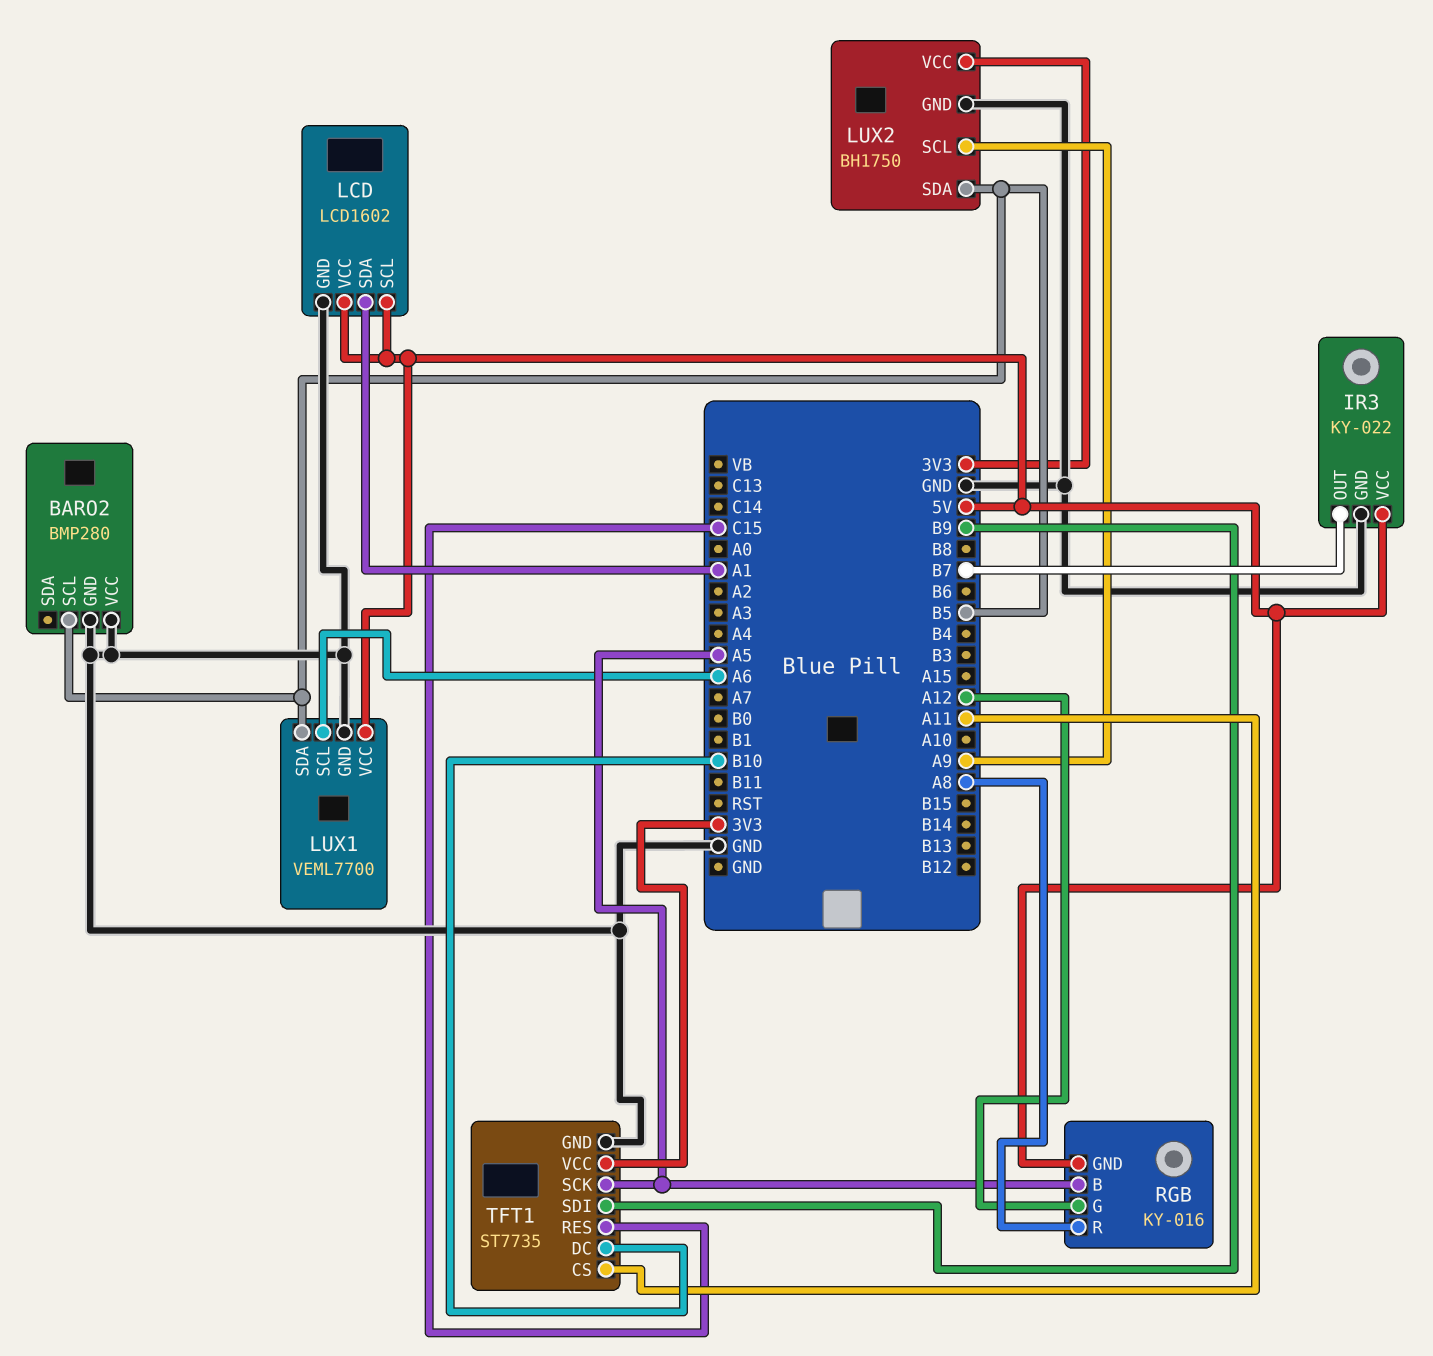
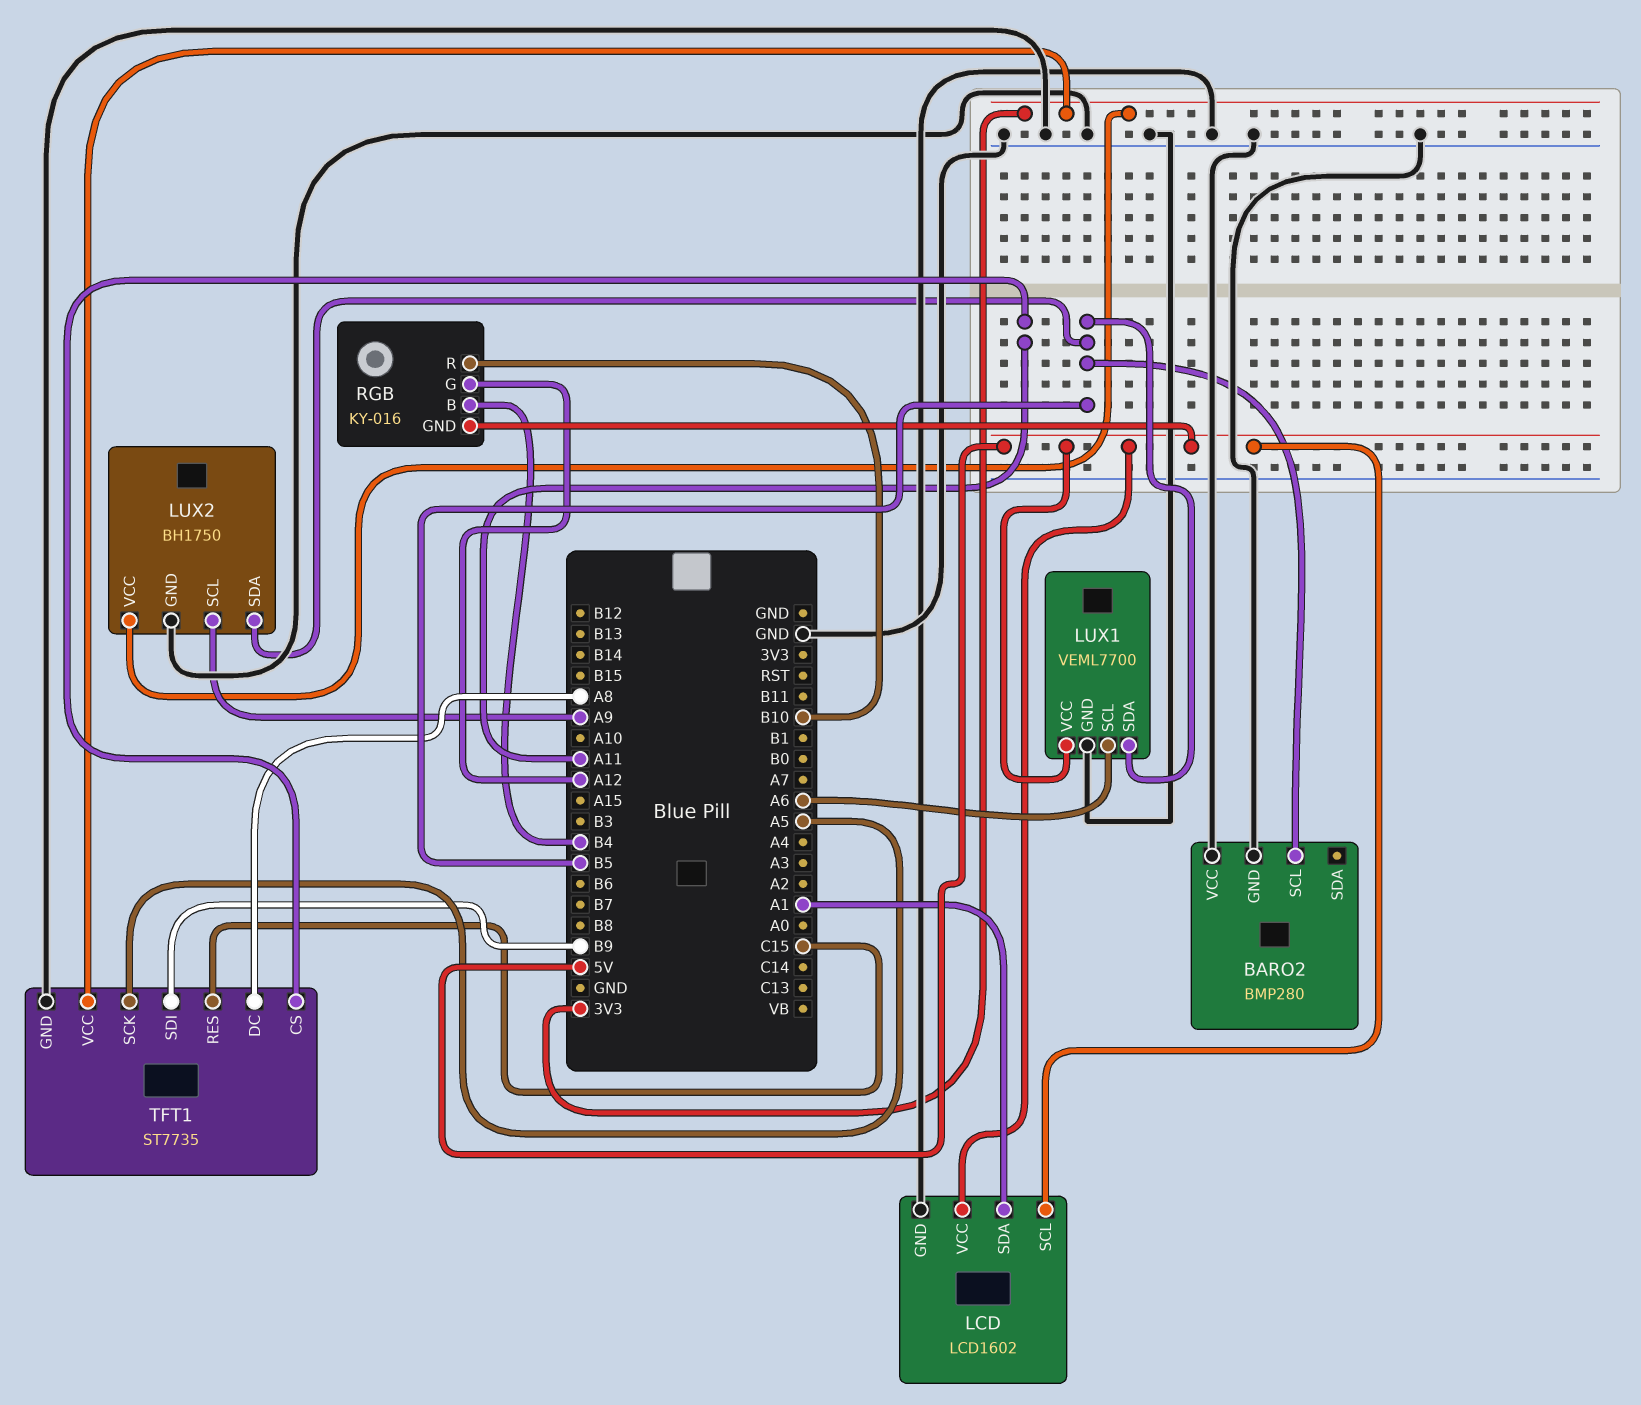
IR3: KY-022 -> none
IR3 pin GND: GND -> none
IR3 pin OUT: B7 -> none
IR3 pin VCC: 5V -> none
RGB pin B: A5 -> B4
RGB pin R: A8 -> B10
TFT1 pin DC: B10 -> A8

